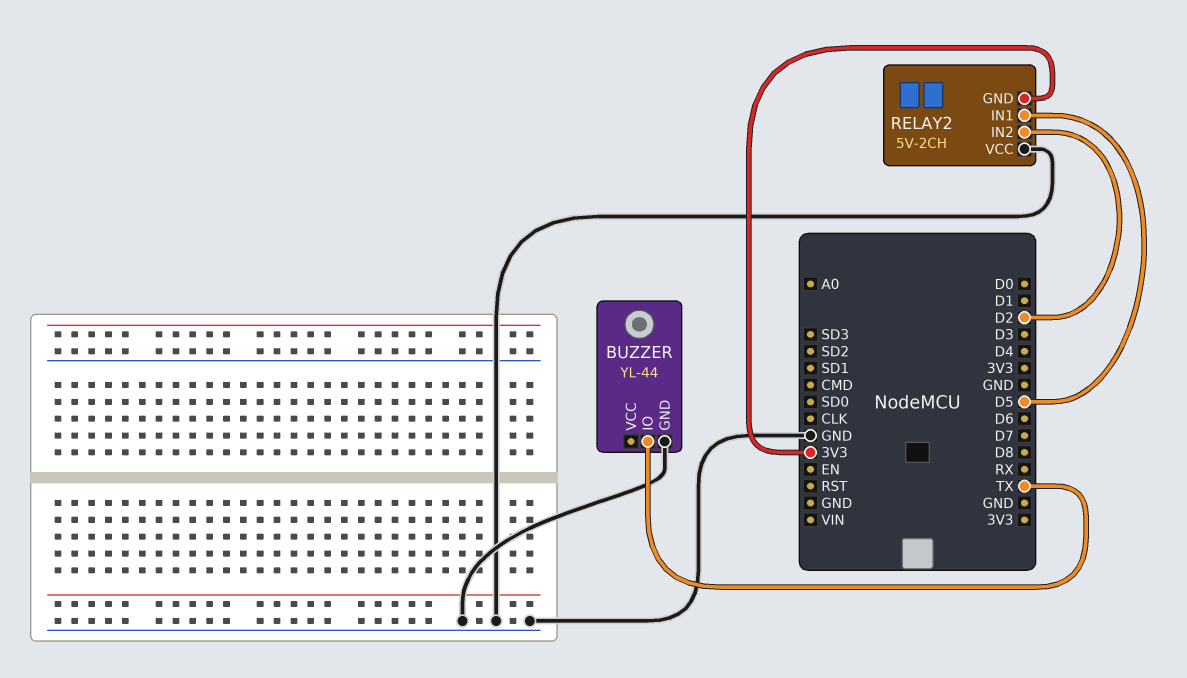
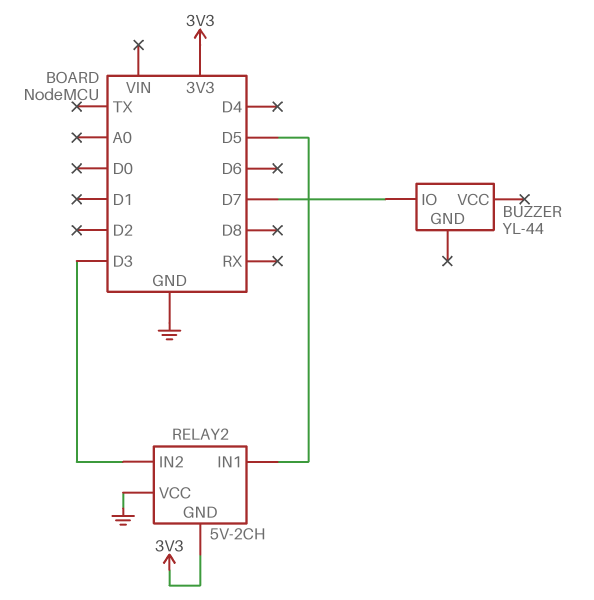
BUZZER pin GND: GND -> none
BUZZER pin IO: TX -> D7
RELAY2 pin IN2: D2 -> D3

